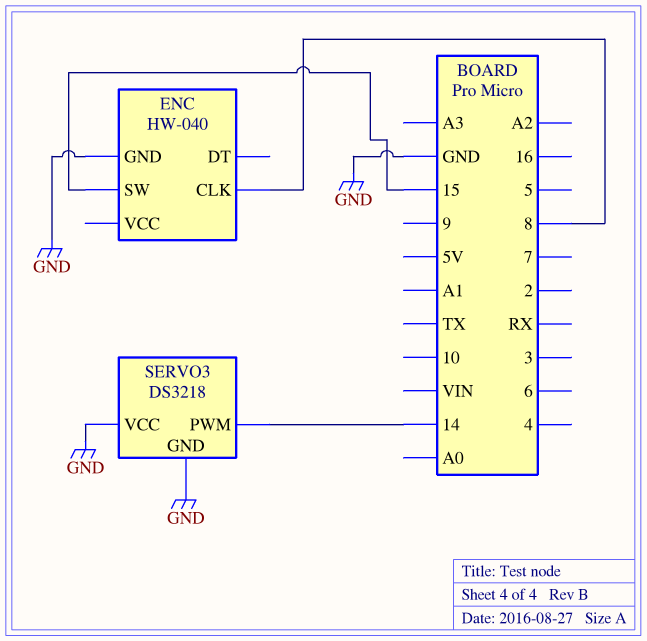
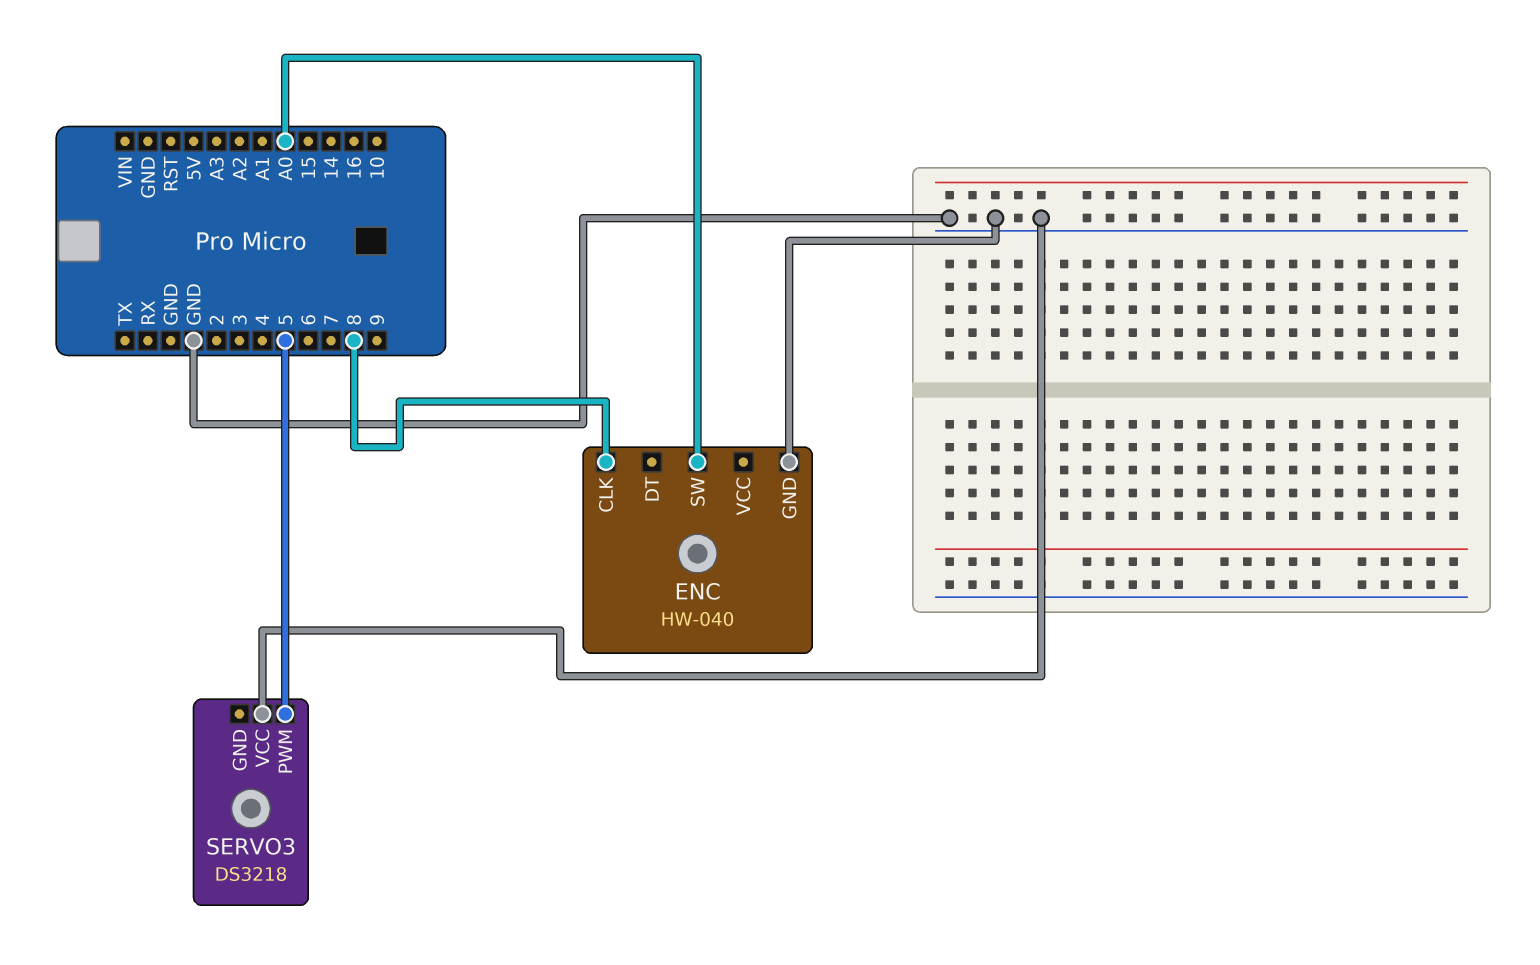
ENC pin SW: 15 -> A0
SERVO3 pin GND: GND -> none
SERVO3 pin PWM: 14 -> 5

